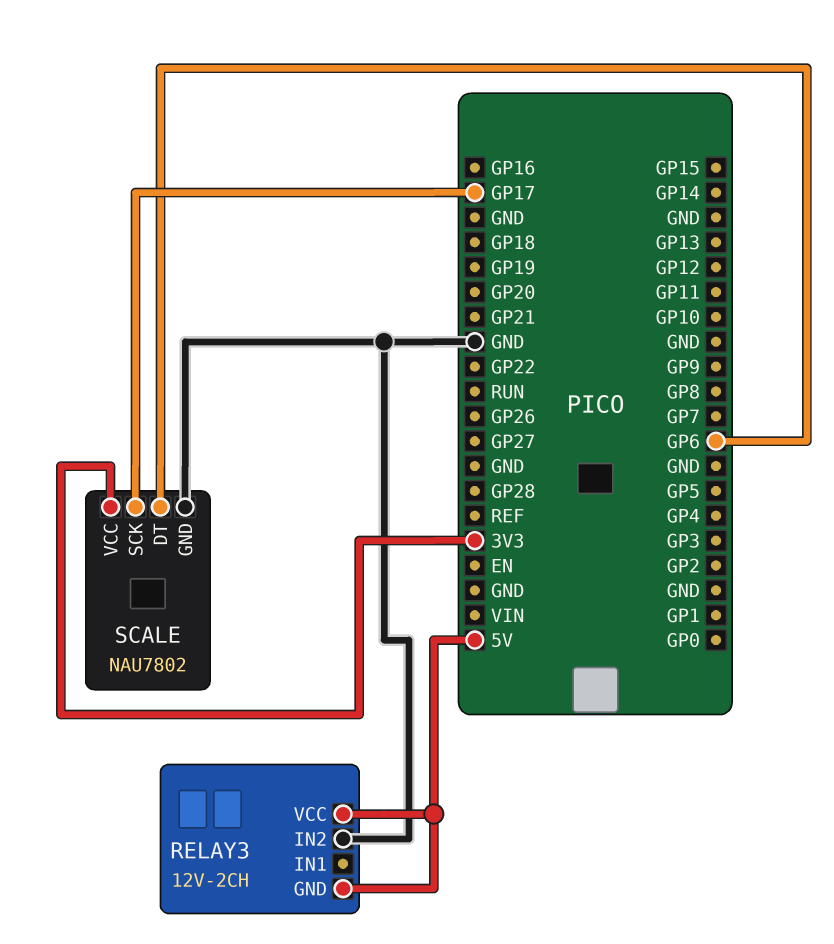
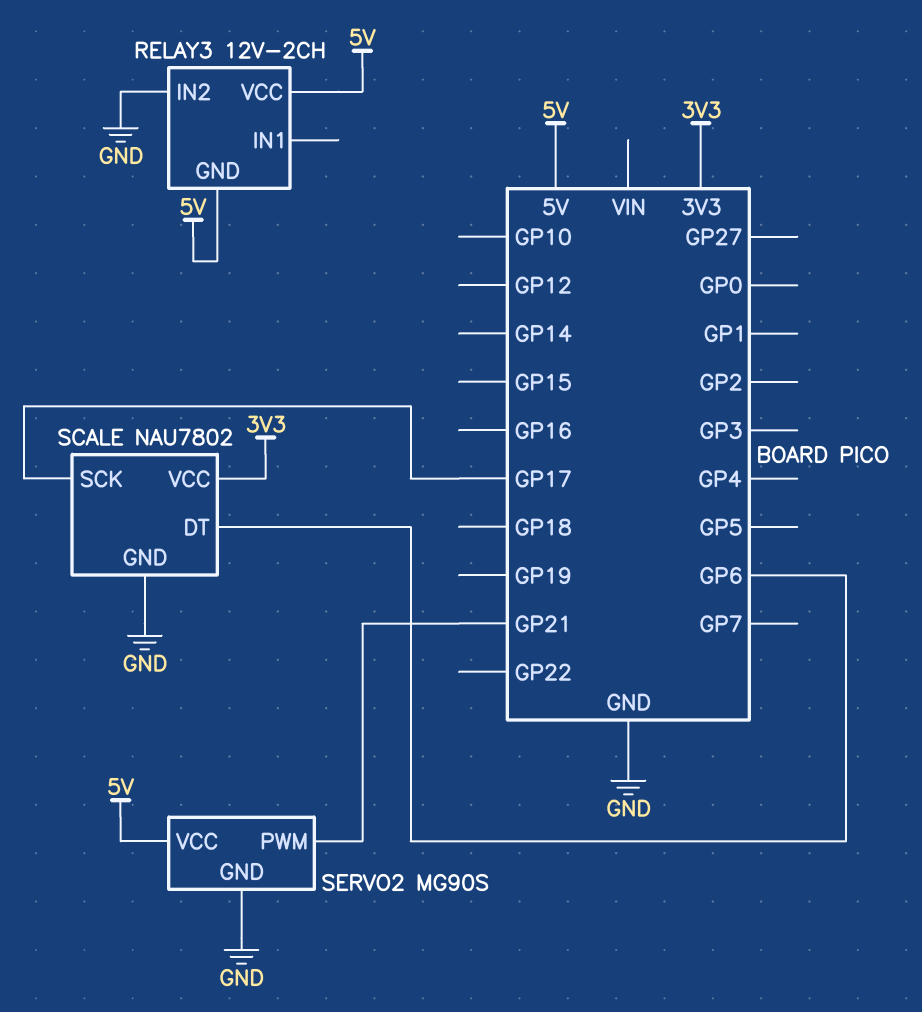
SERVO2: none -> MG90S
SERVO2 pin GND: none -> GND
SERVO2 pin PWM: none -> GP21
SERVO2 pin VCC: none -> 5V

